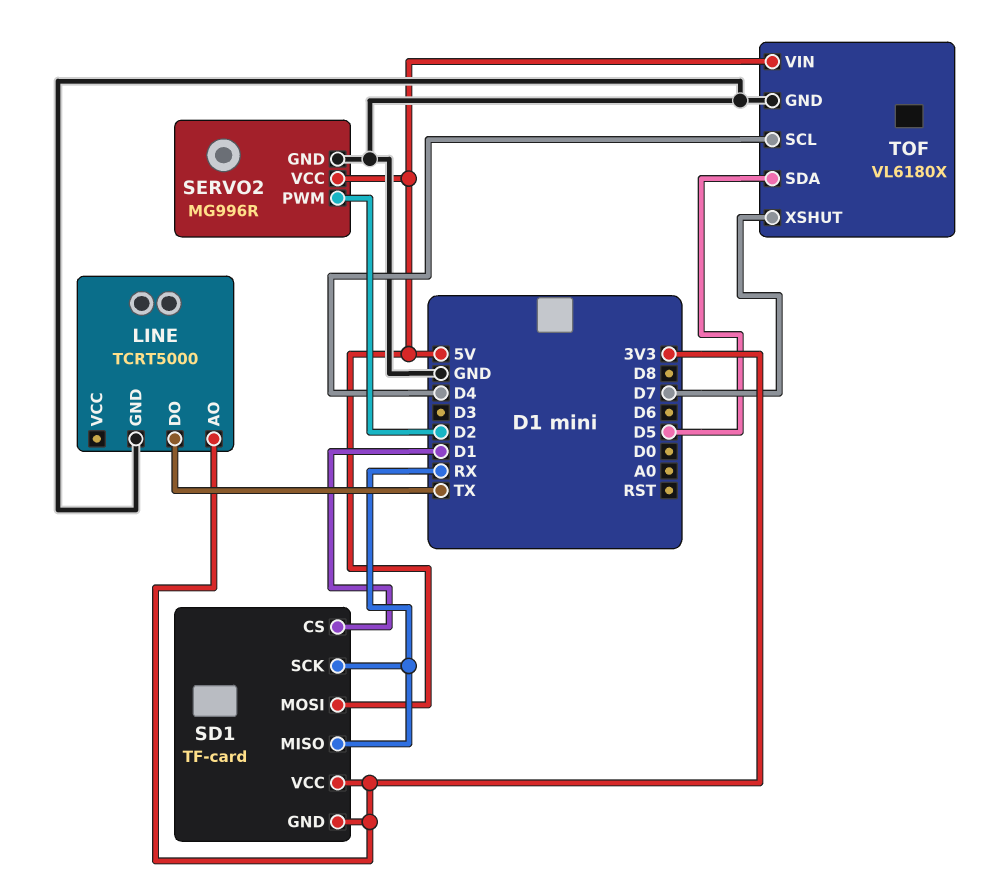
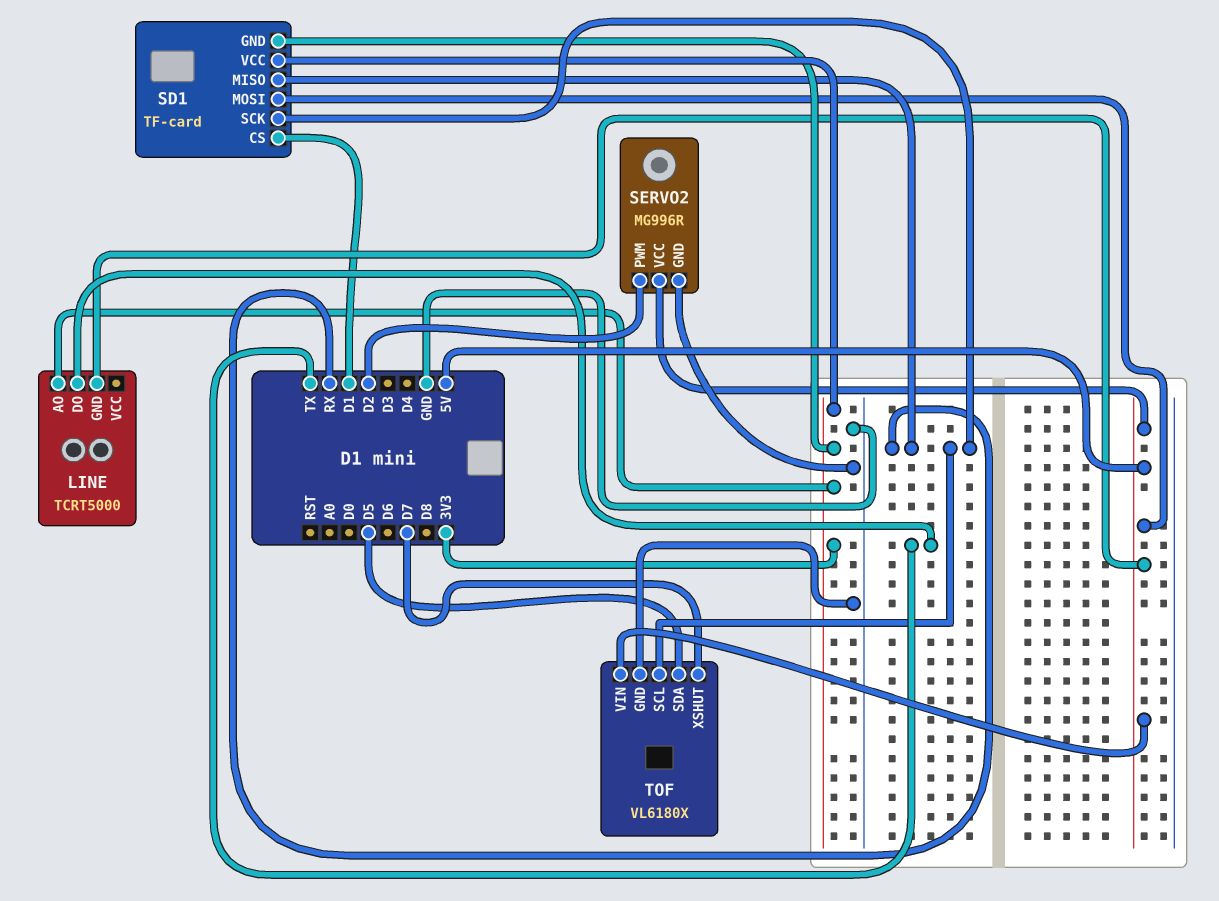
LINE pin GND: GND -> 5V
TOF pin SCL: D4 -> RX

